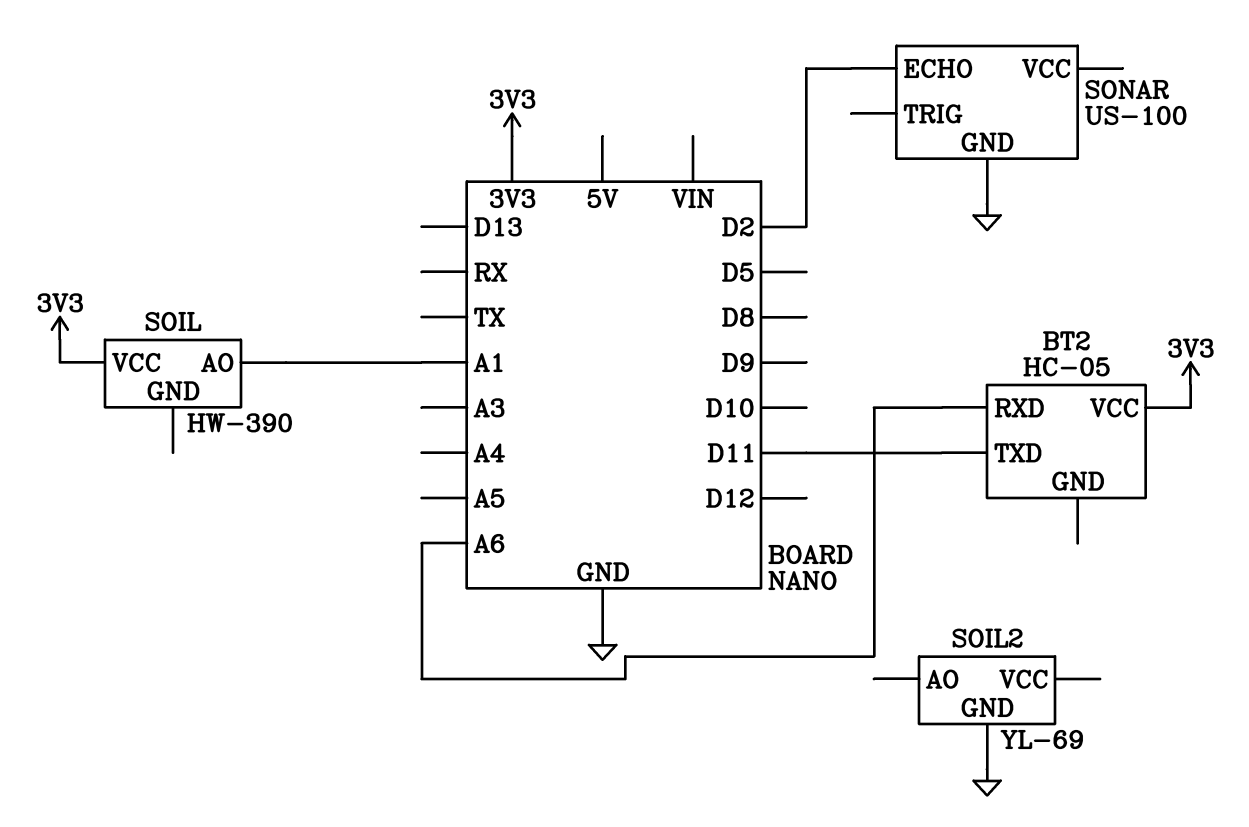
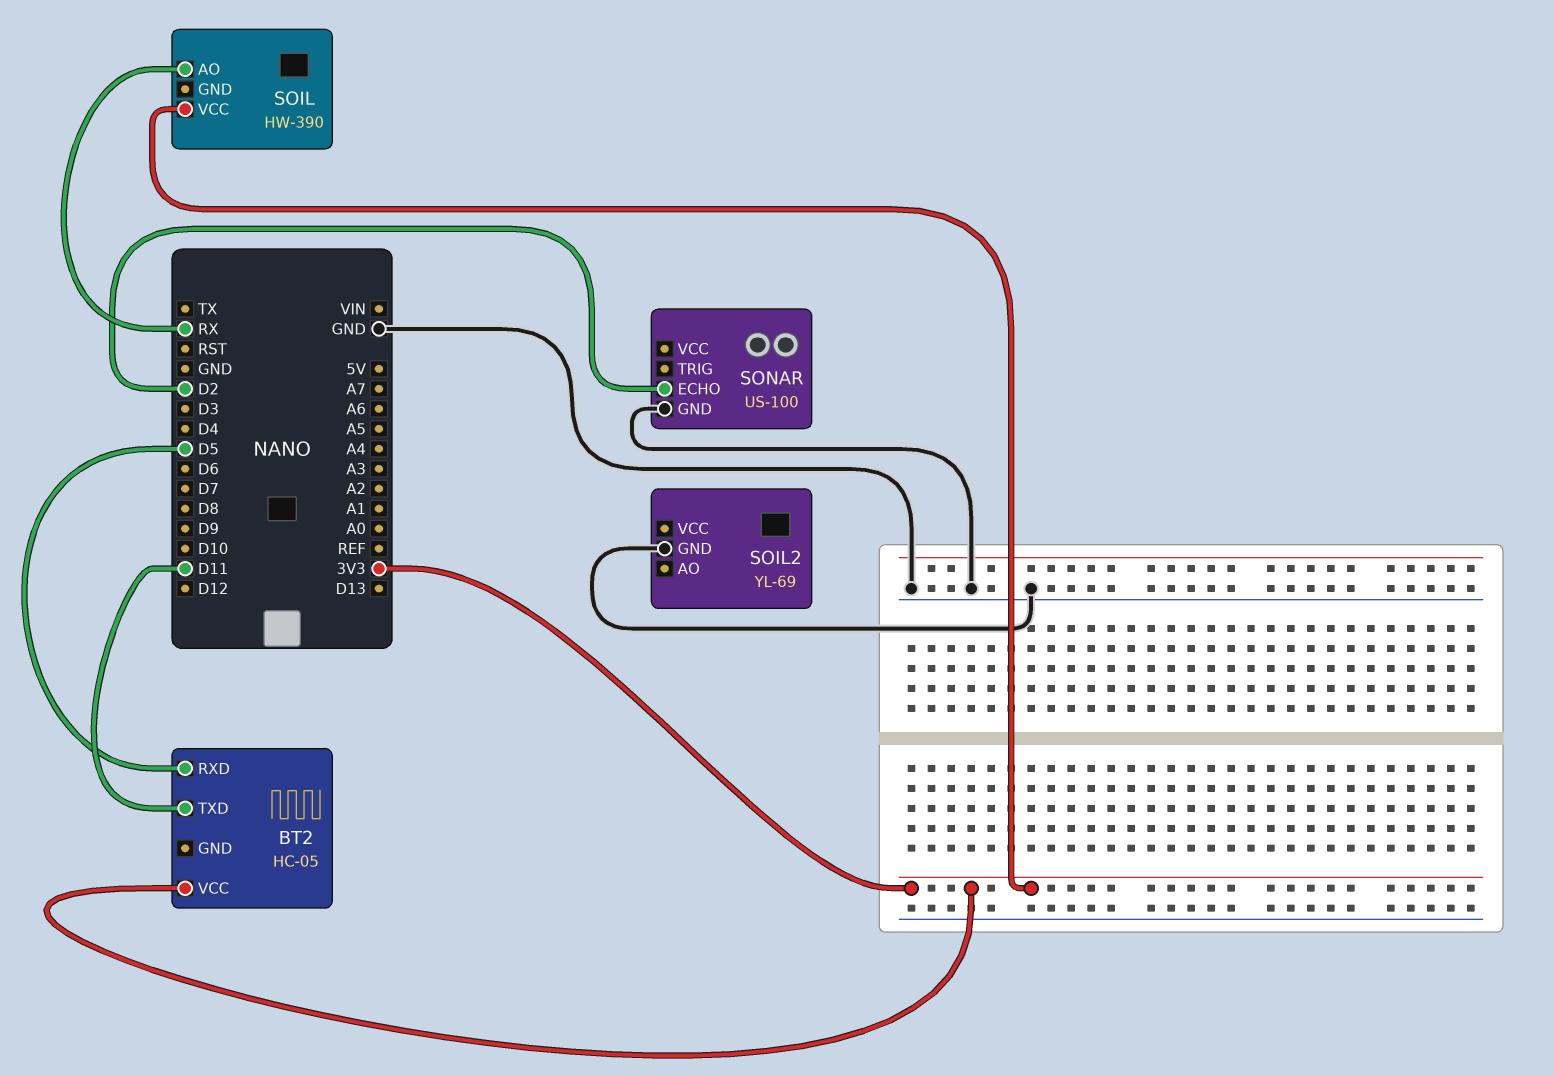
BT2 pin RXD: A6 -> D5
SOIL pin AO: A1 -> RX

